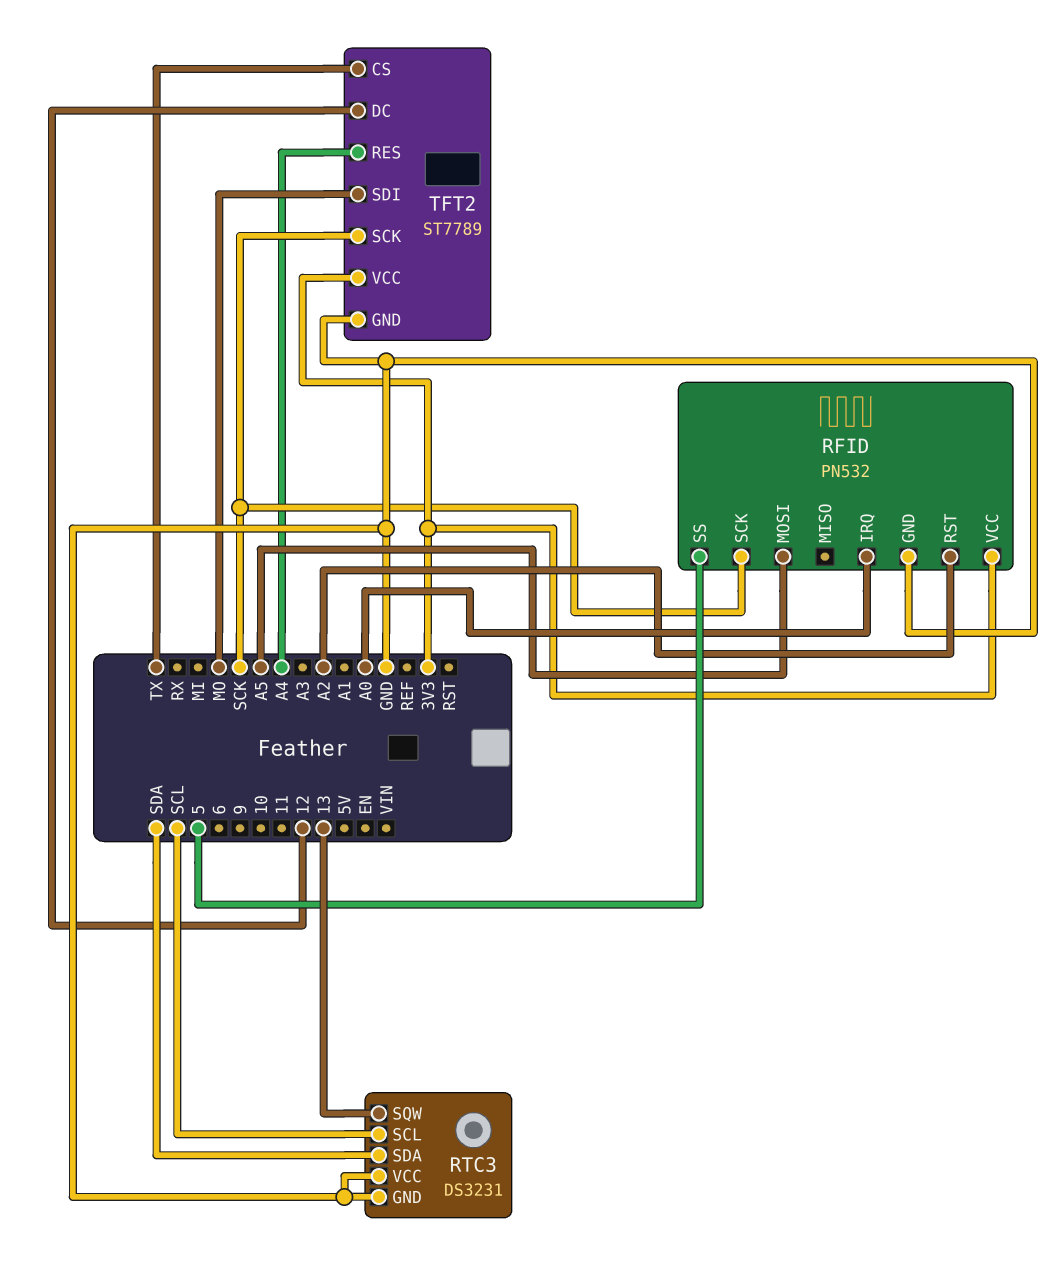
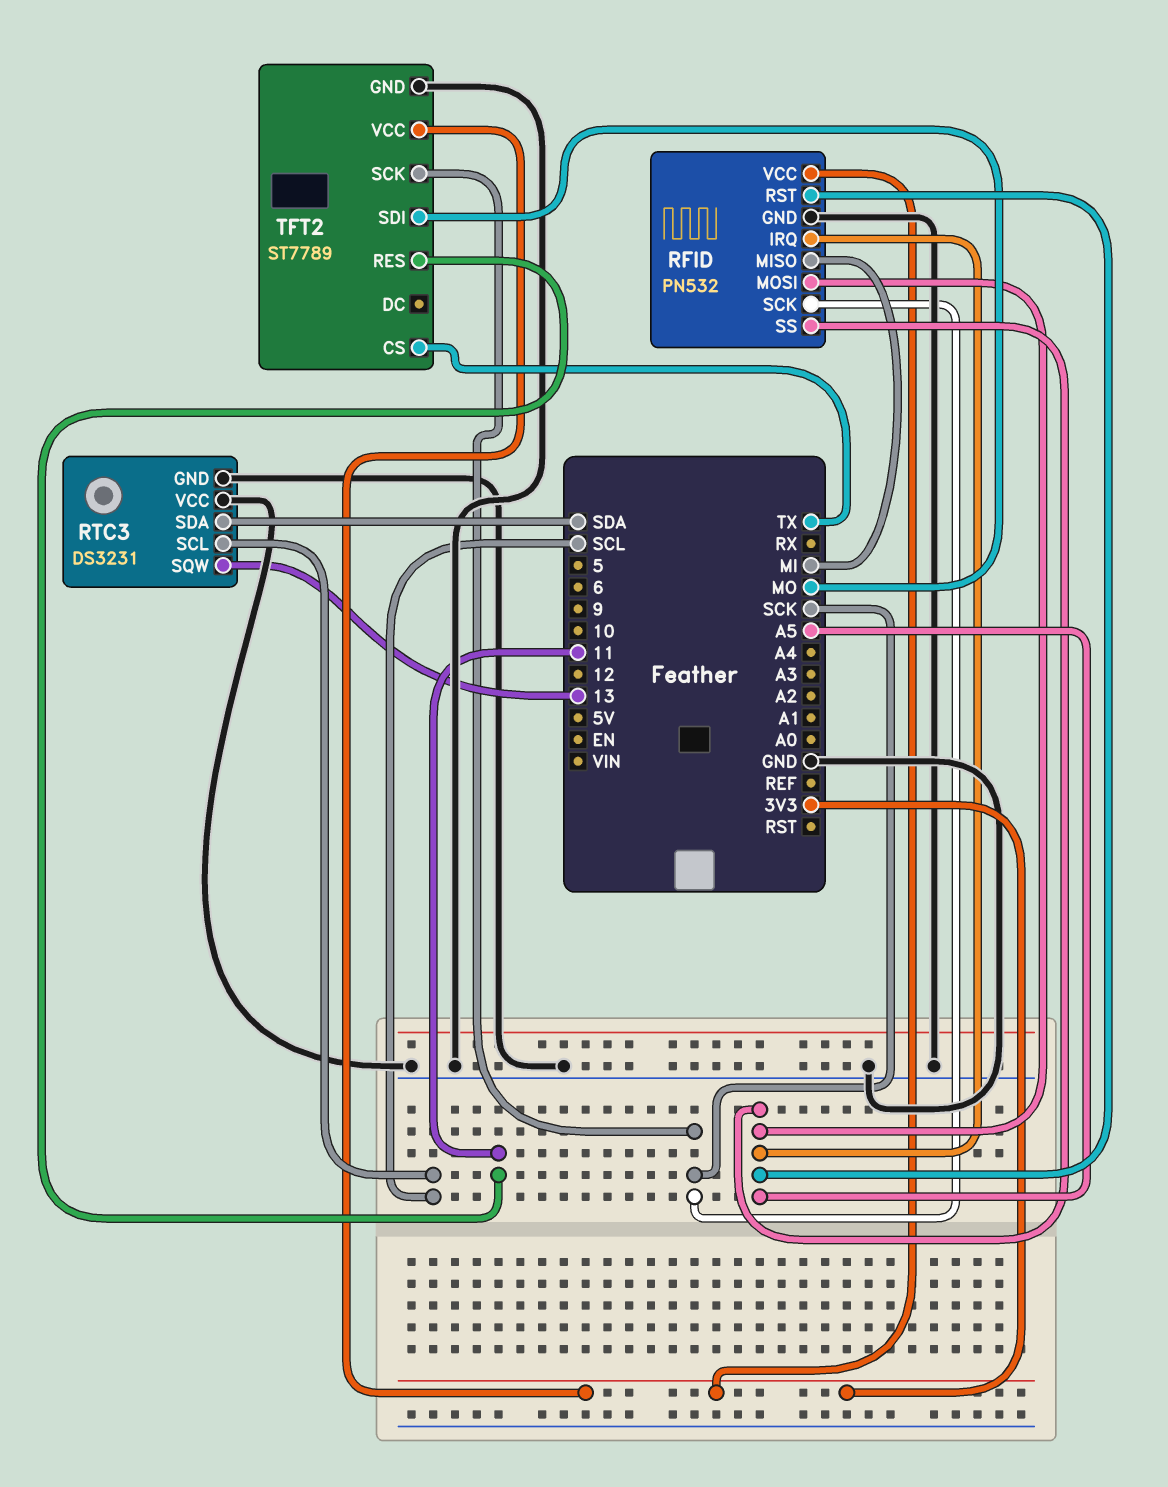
RFID pin IRQ: A0 -> A5
RFID pin MISO: none -> MI
RFID pin RST: A2 -> A5
RFID pin SS: 5 -> A5
TFT2 pin DC: 12 -> none
TFT2 pin RES: A4 -> 11

